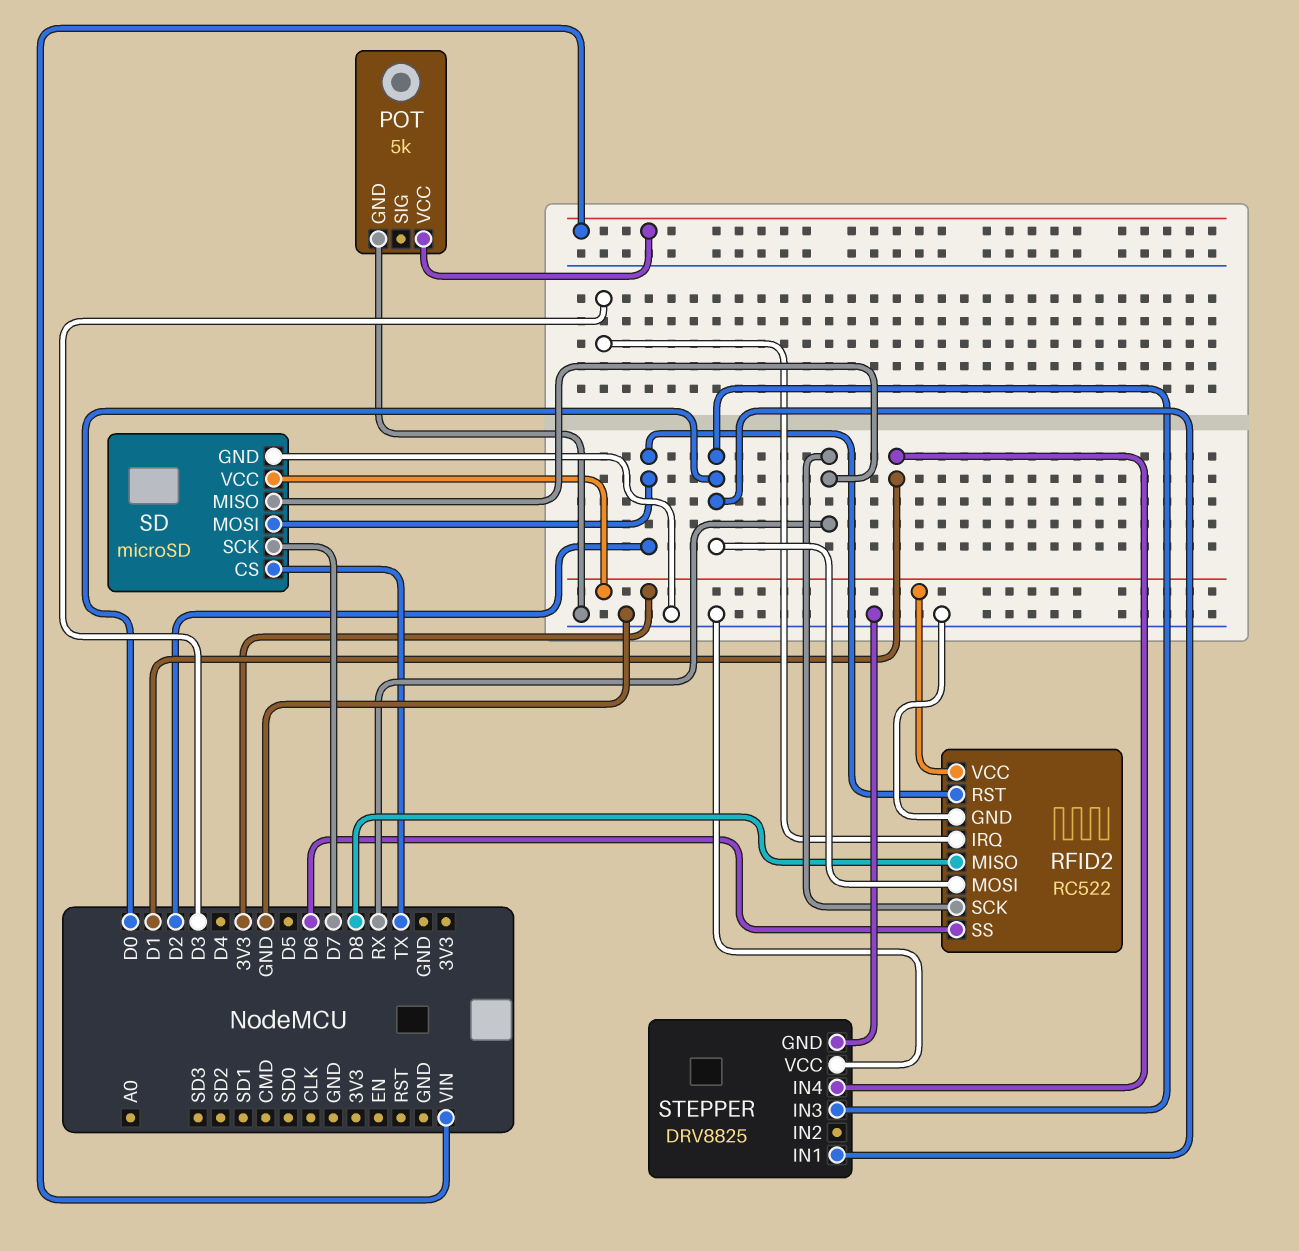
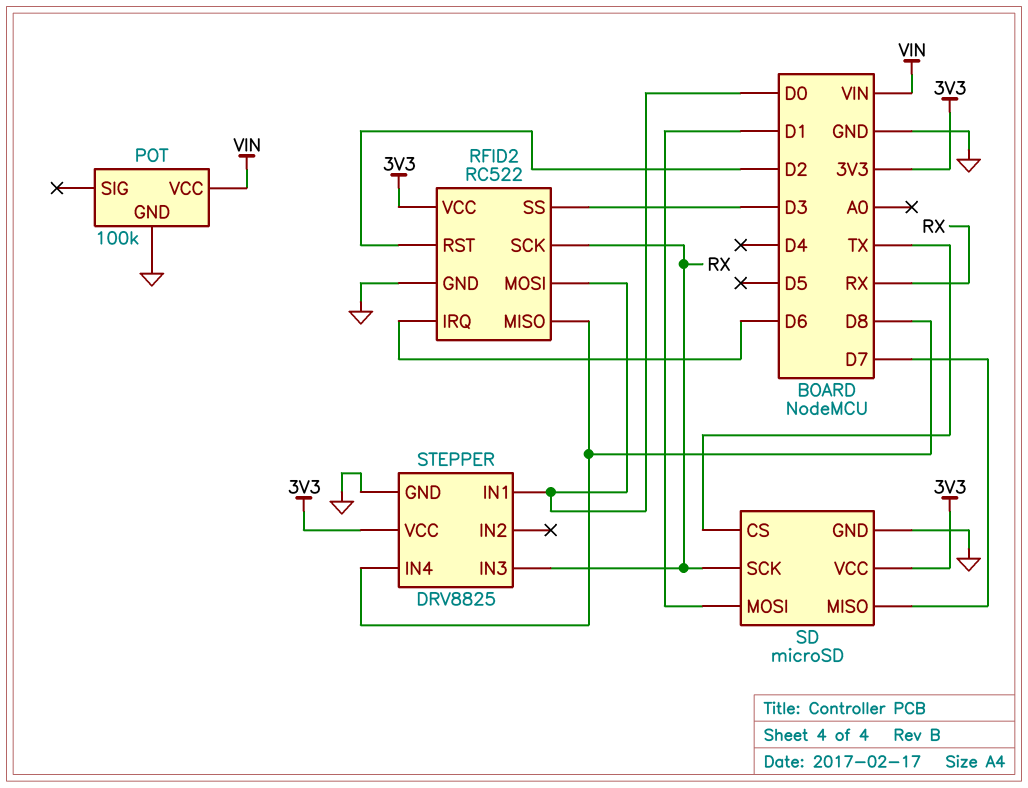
POT: 5k -> 100k
RFID2 pin IRQ: D3 -> D6
RFID2 pin SS: D6 -> D3
SD pin MISO: RX -> D7
SD pin MOSI: D2 -> D1
SD pin SCK: D7 -> RX
STEPPER pin IN3: D0 -> RX
STEPPER pin IN4: D1 -> D8
STEPPER pin VCC: GND -> 3V3

